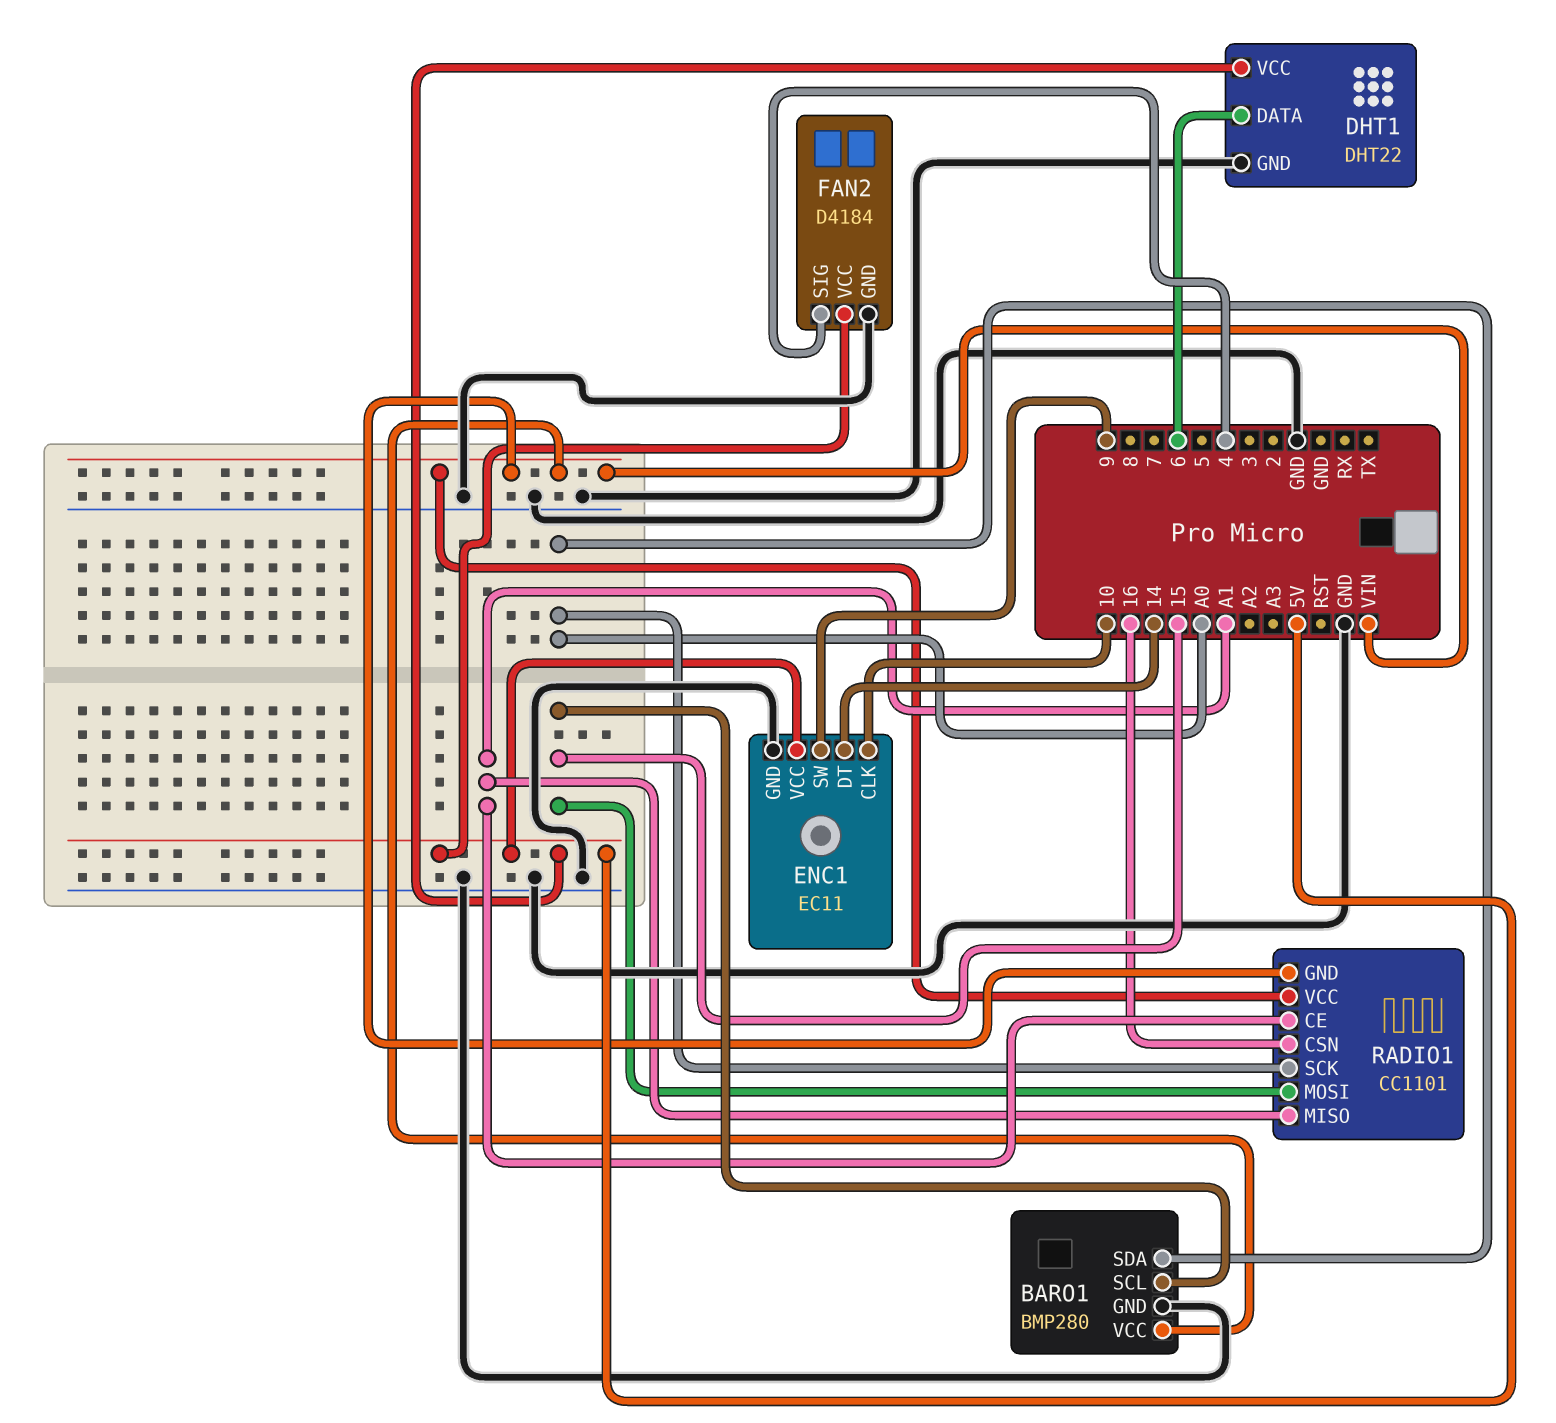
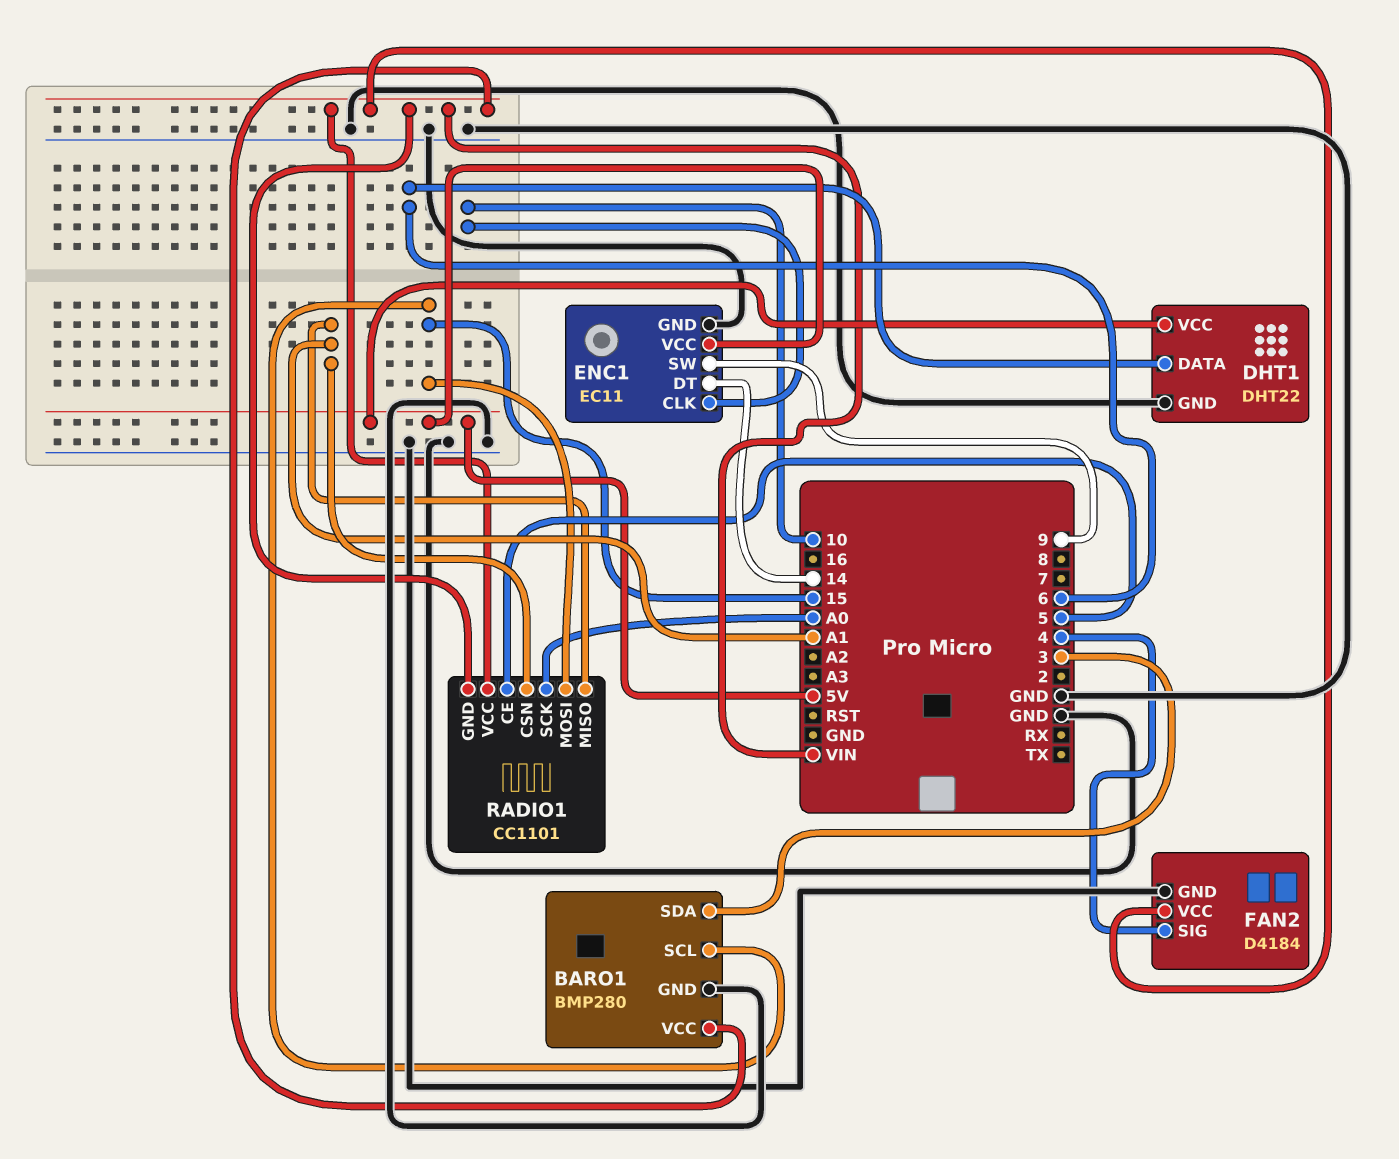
BARO1 pin SDA: A0 -> 3
FAN2 pin VCC: 5V -> VIN
RADIO1 pin CE: A1 -> 5
RADIO1 pin CSN: 16 -> A1

